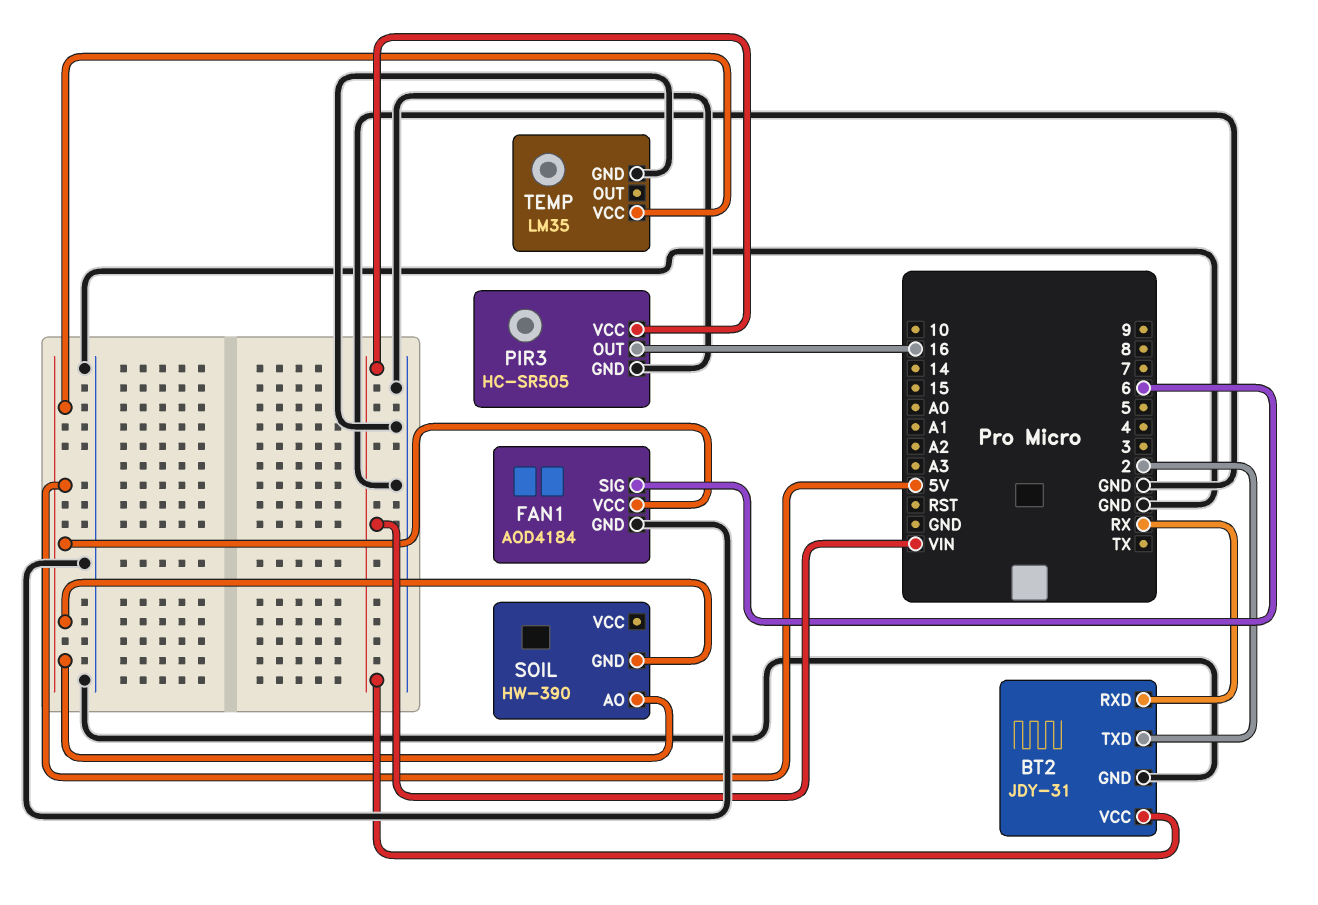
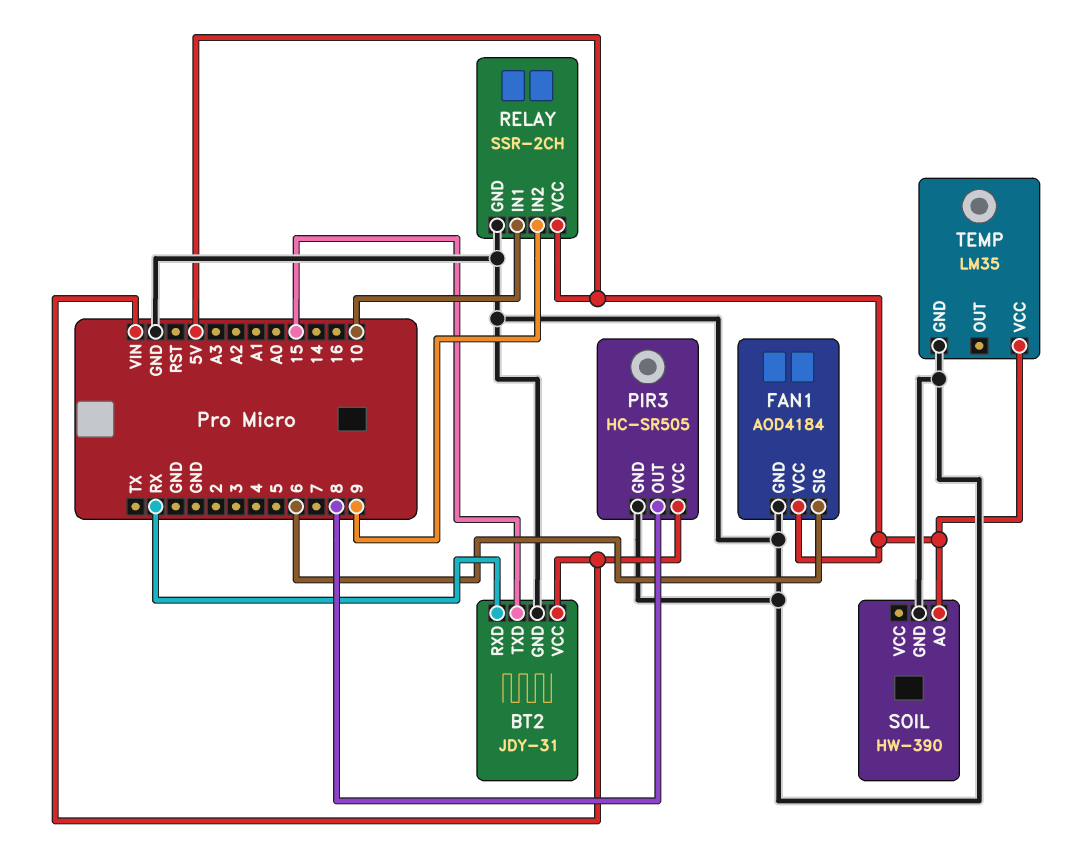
BT2 pin TXD: 2 -> 15
PIR3 pin OUT: 16 -> 8
RELAY: none -> SSR-2CH
RELAY pin GND: none -> GND
RELAY pin IN1: none -> 10
RELAY pin IN2: none -> 9
RELAY pin VCC: none -> 5V
SOIL pin GND: 5V -> GND

